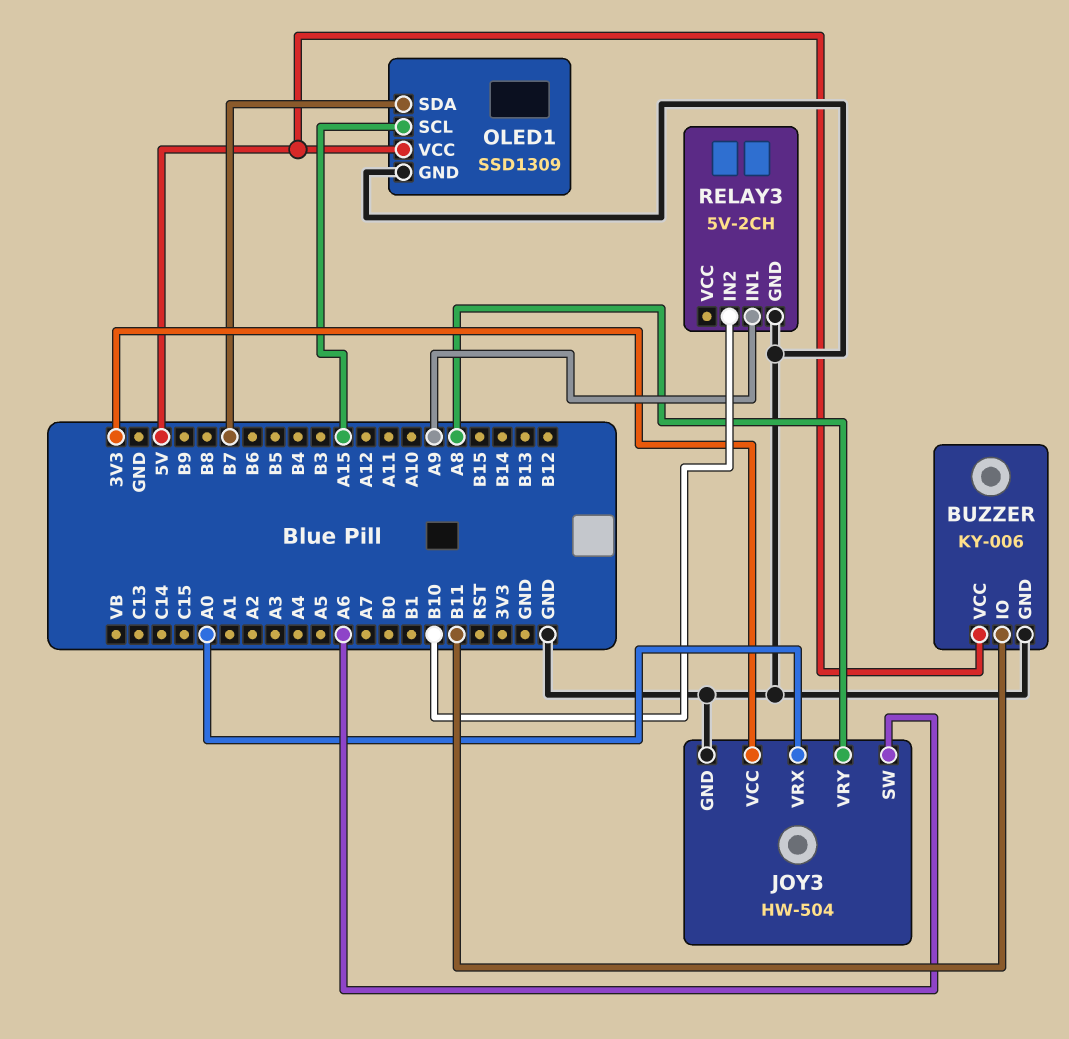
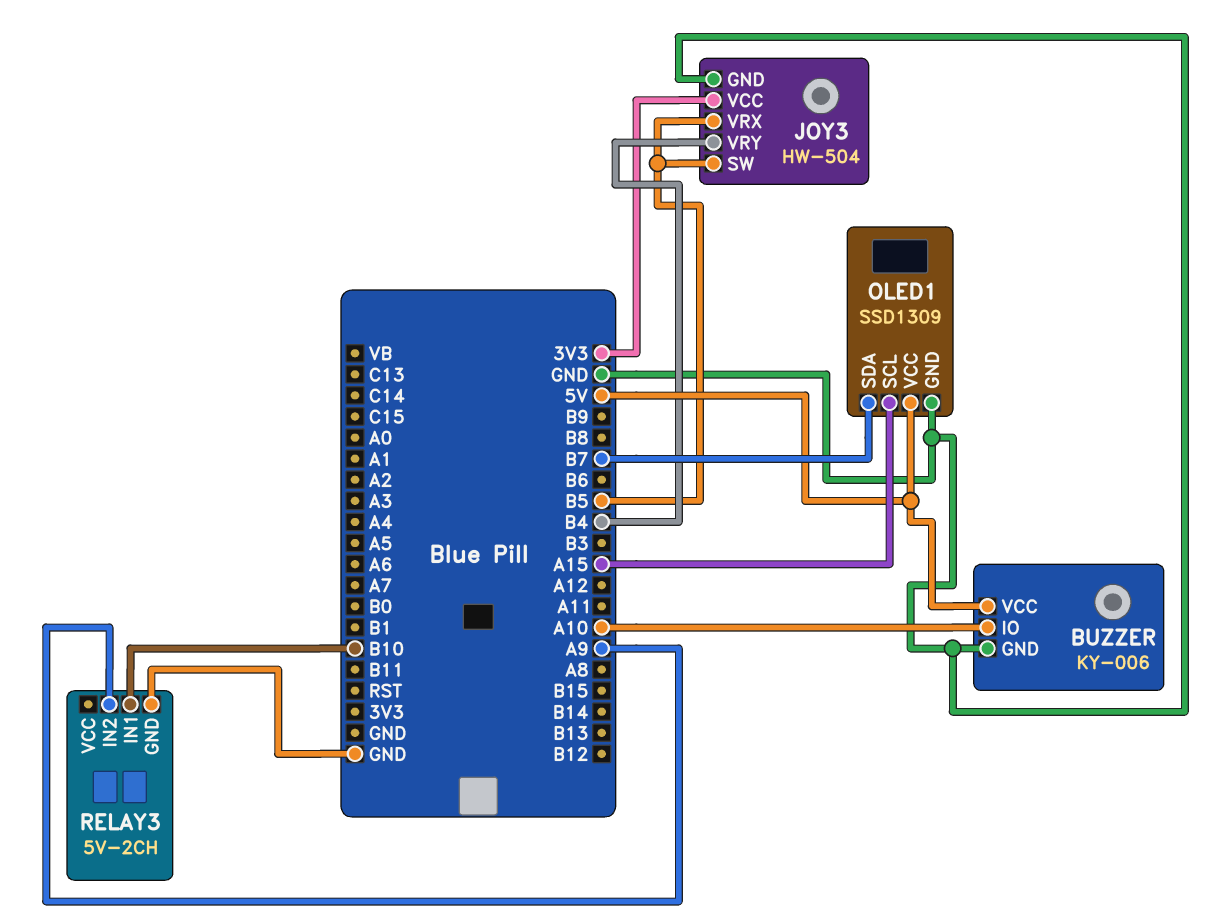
BUZZER pin IO: B11 -> A10
JOY3 pin SW: A6 -> B5
JOY3 pin VRX: A0 -> B5
JOY3 pin VRY: A8 -> B4
RELAY3 pin IN1: A9 -> B10
RELAY3 pin IN2: B10 -> A9

